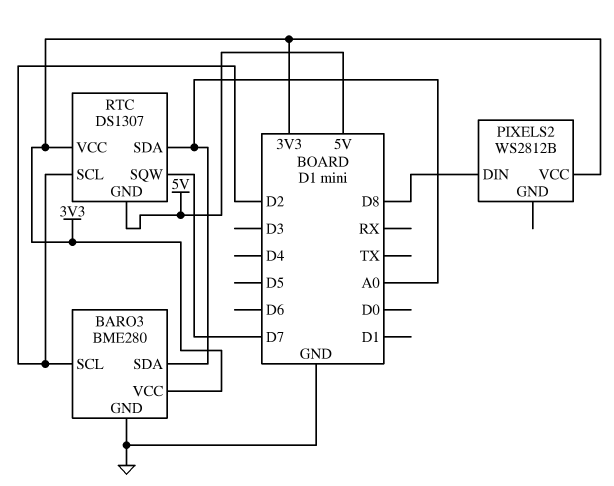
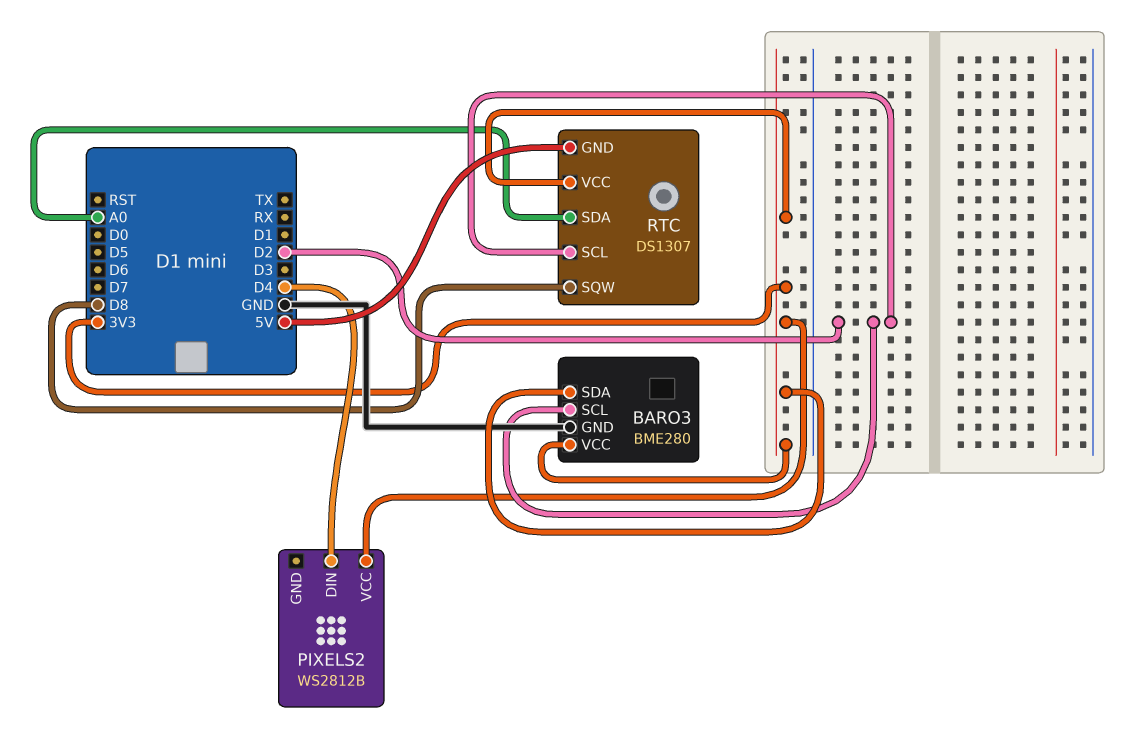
BARO3 pin SDA: A0 -> 3V3
PIXELS2 pin DIN: D8 -> D4
RTC pin SQW: D7 -> D8

